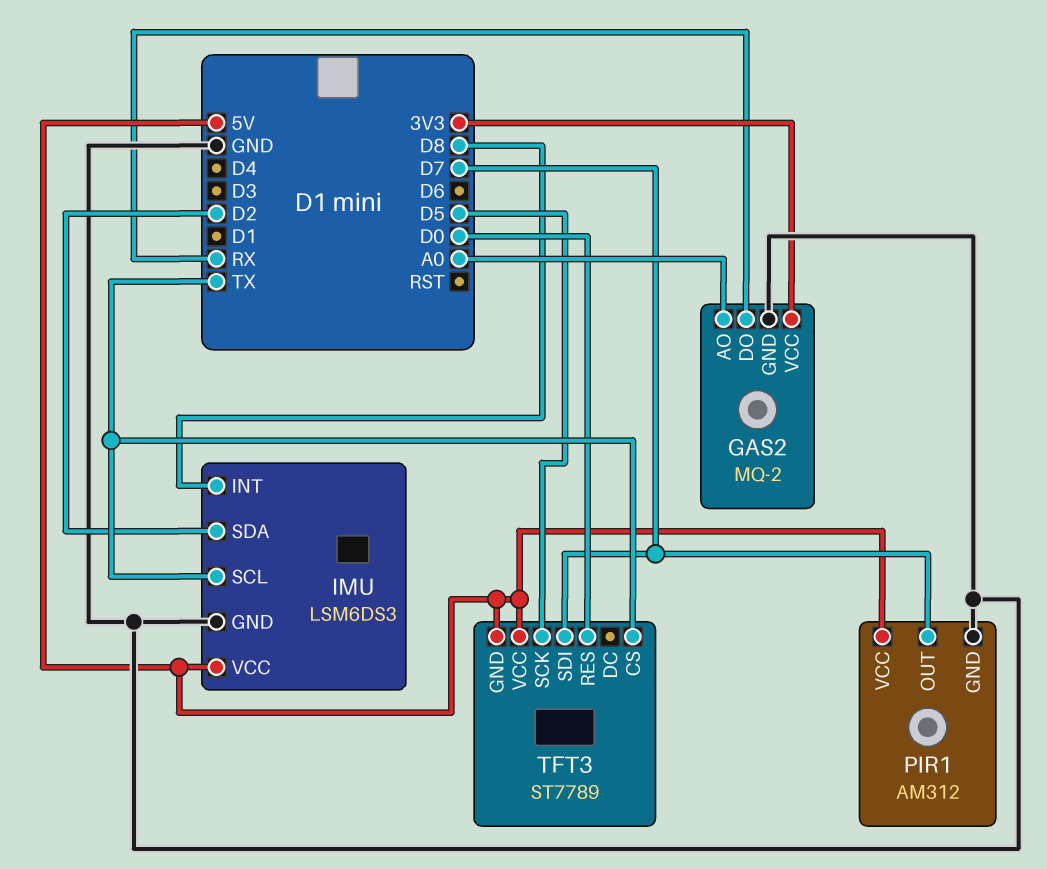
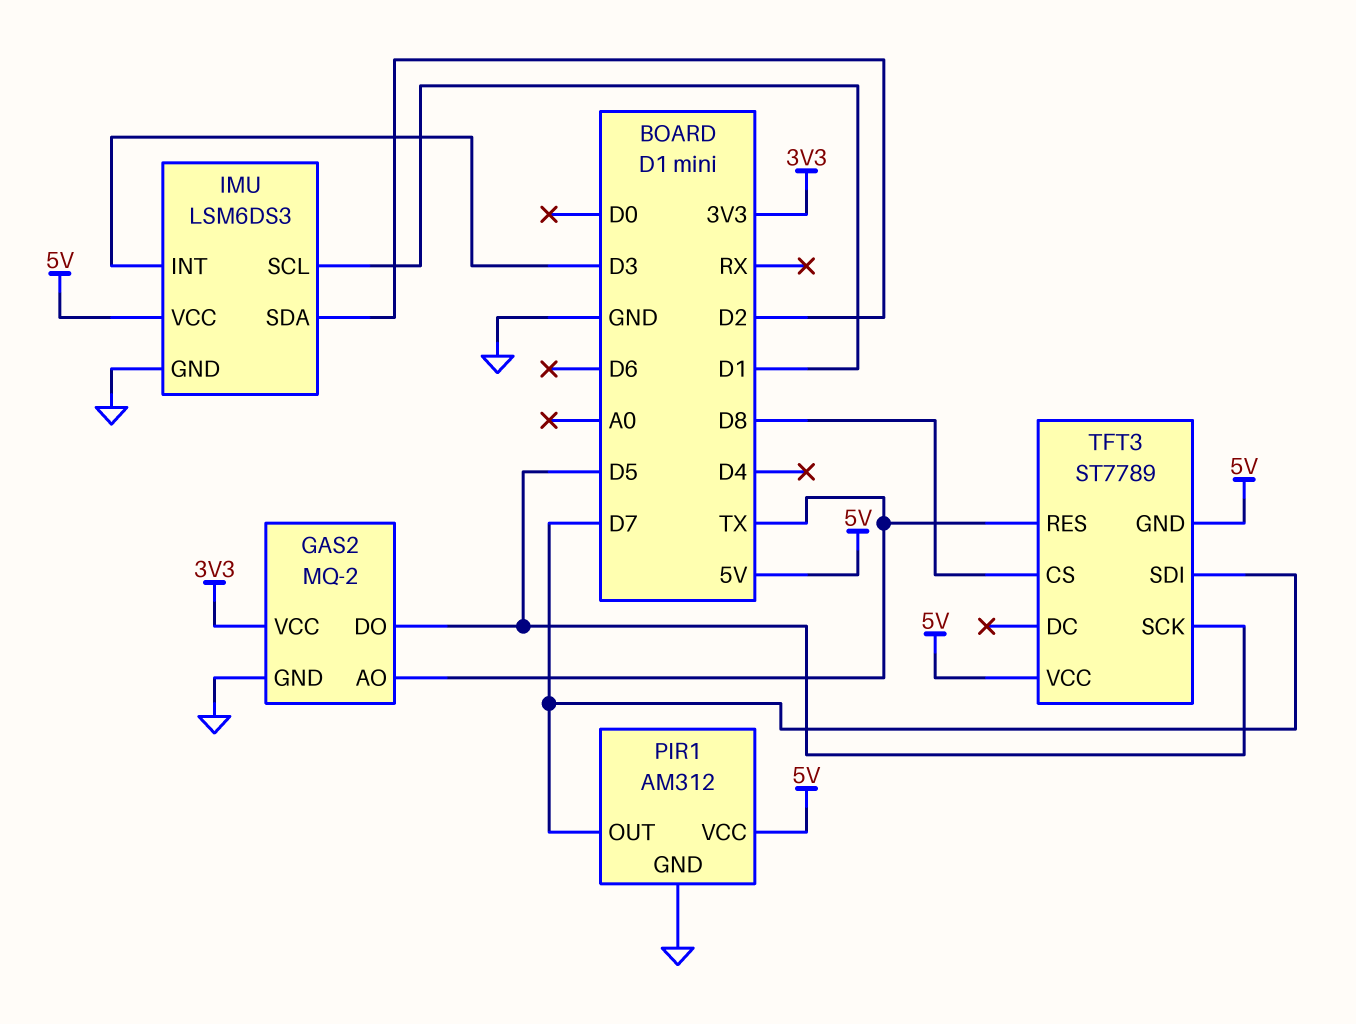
GAS2 pin AO: A0 -> TX
GAS2 pin DO: RX -> D5
IMU pin INT: D8 -> D3
IMU pin SCL: TX -> D1
TFT3 pin CS: TX -> D8
TFT3 pin RES: D0 -> TX

